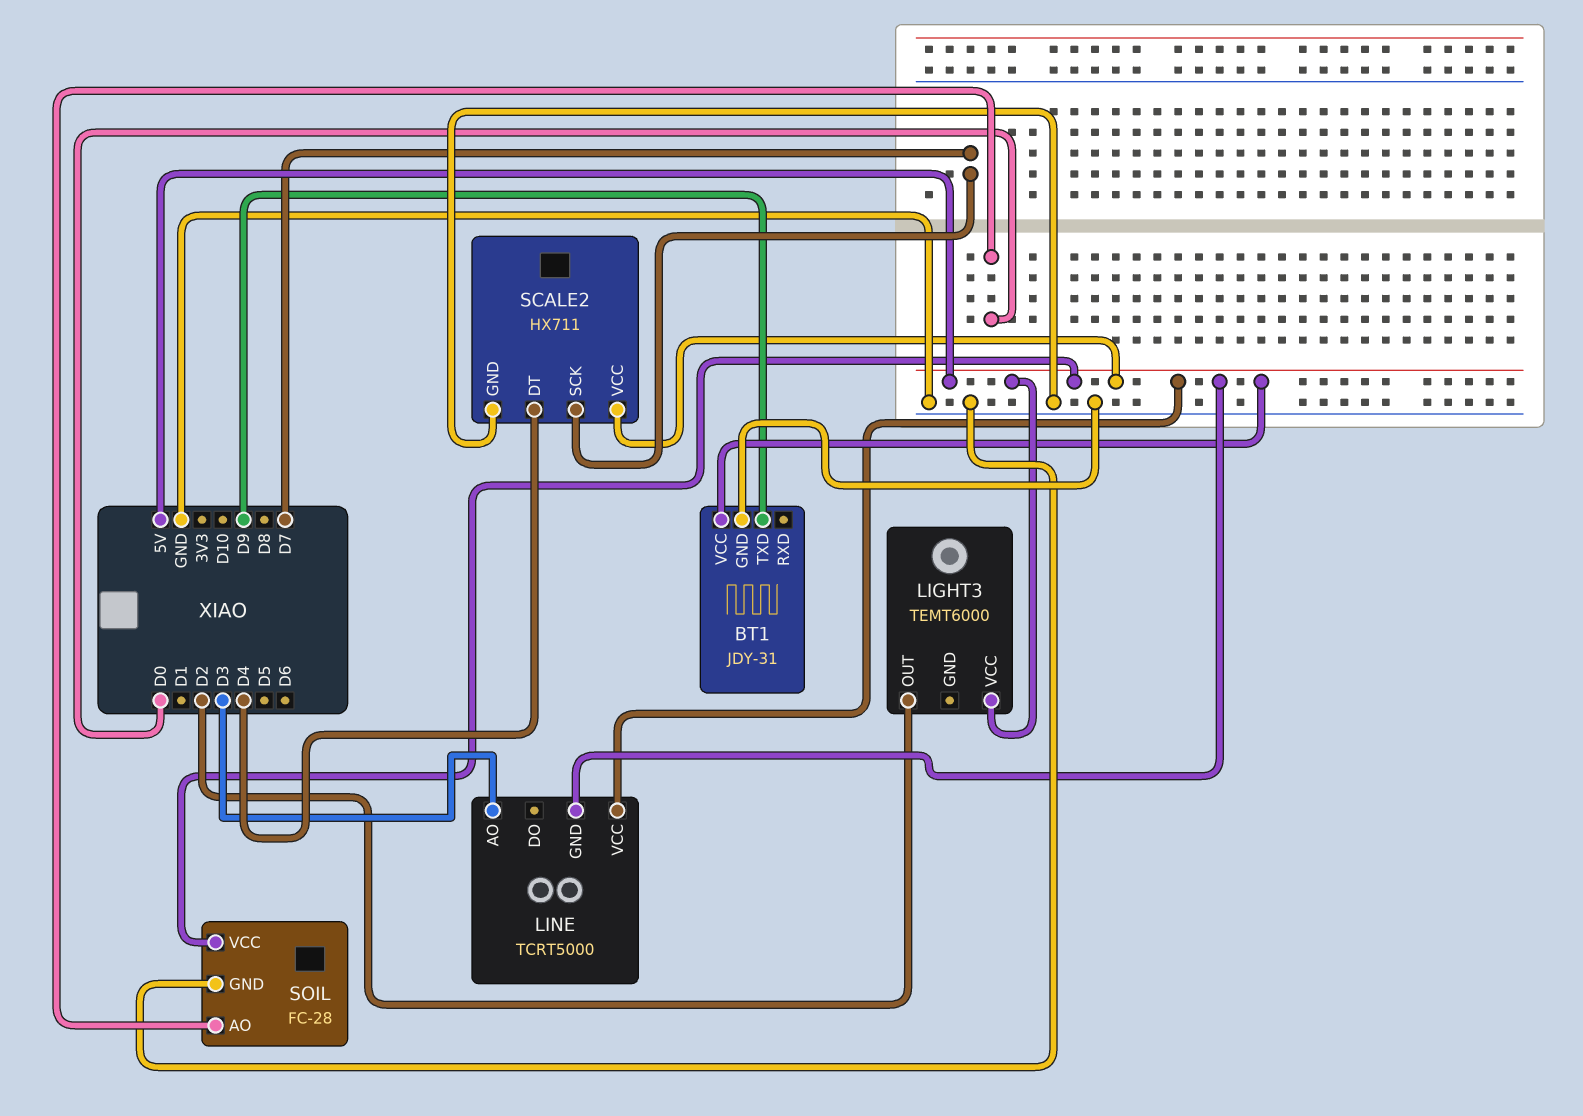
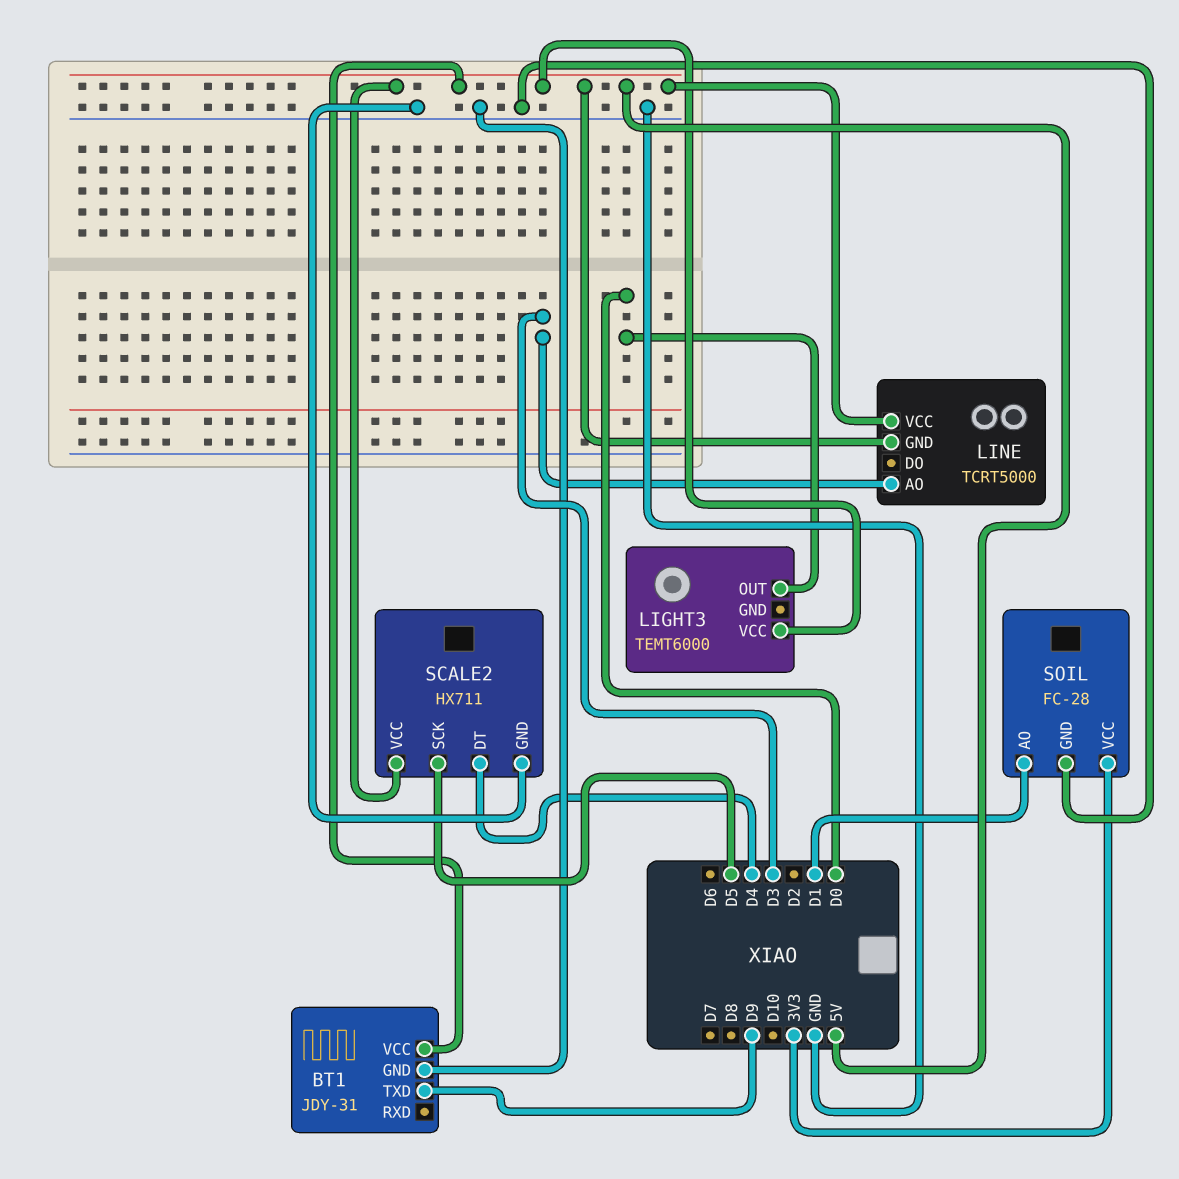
LIGHT3 pin OUT: D2 -> D0
SCALE2 pin SCK: D7 -> D5
SOIL pin AO: D0 -> D1
SOIL pin VCC: 5V -> 3V3

